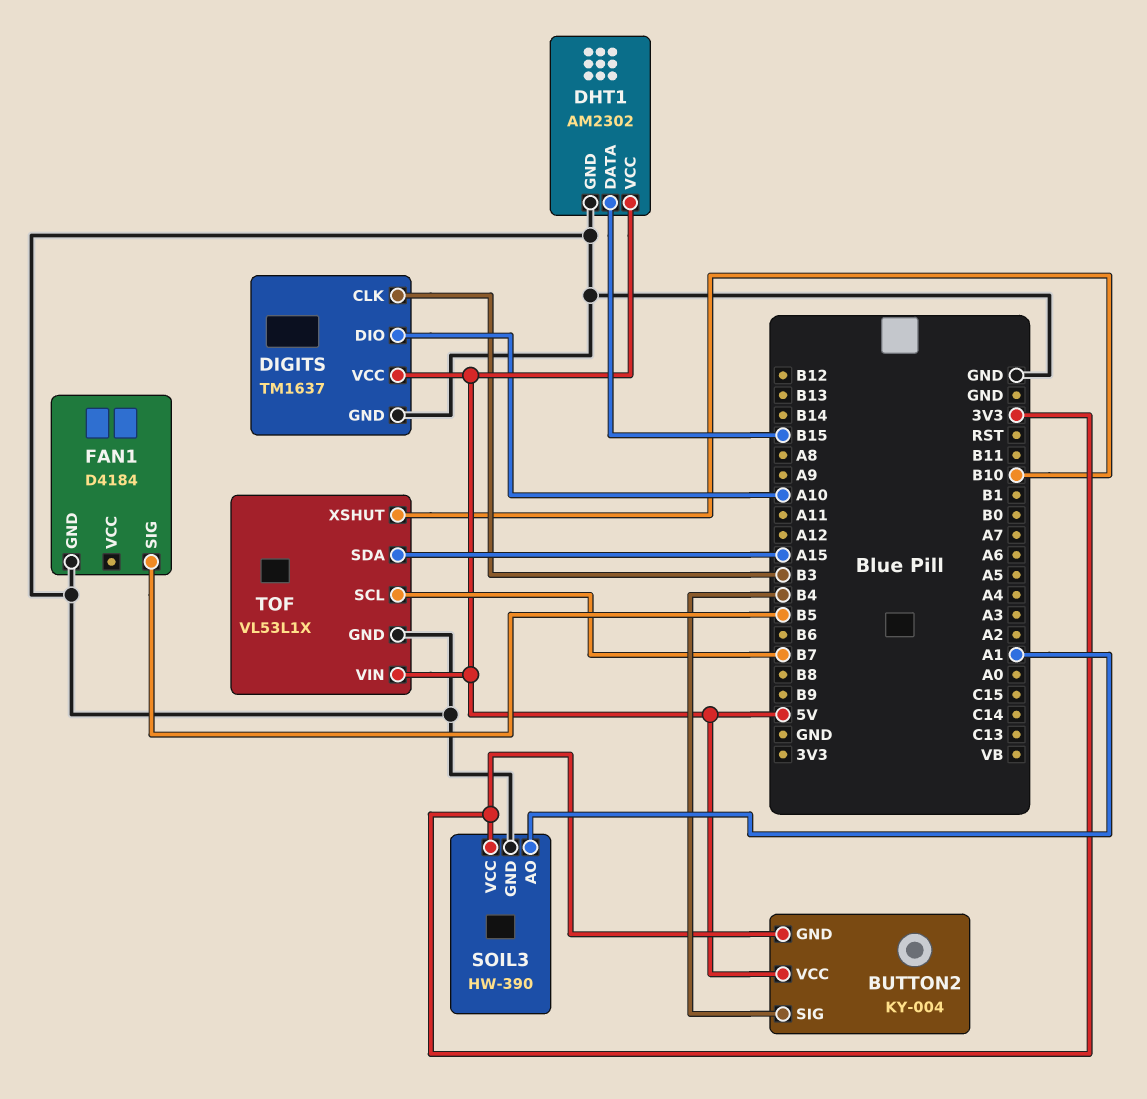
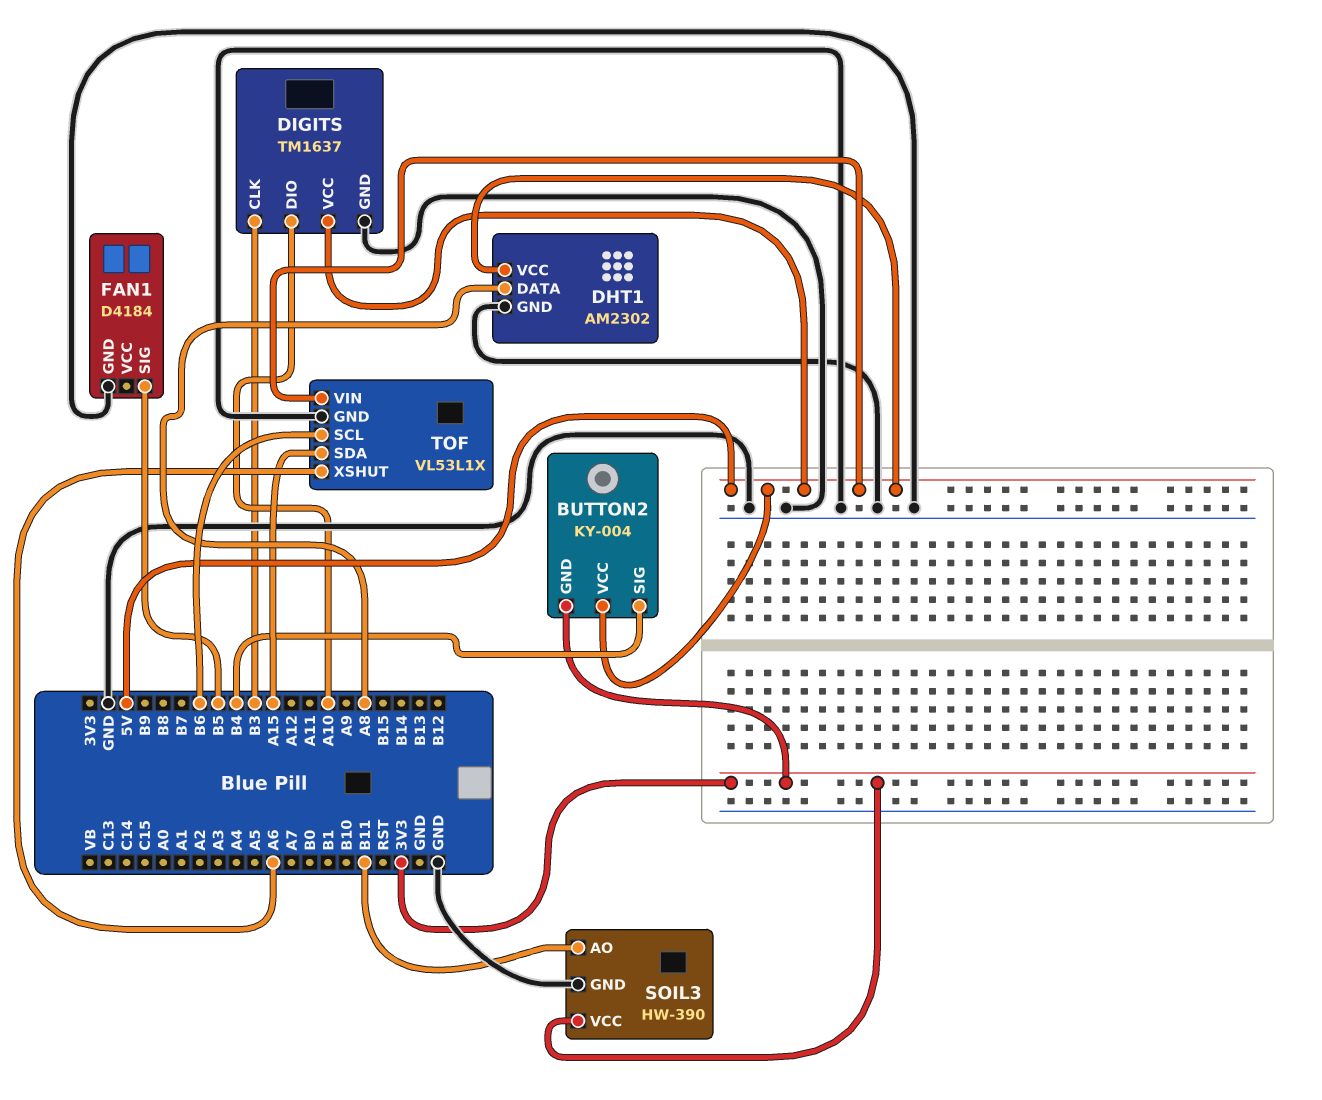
DHT1 pin DATA: B15 -> A8
SOIL3 pin AO: A1 -> B11
TOF pin SCL: B7 -> B6
TOF pin XSHUT: B10 -> A6

